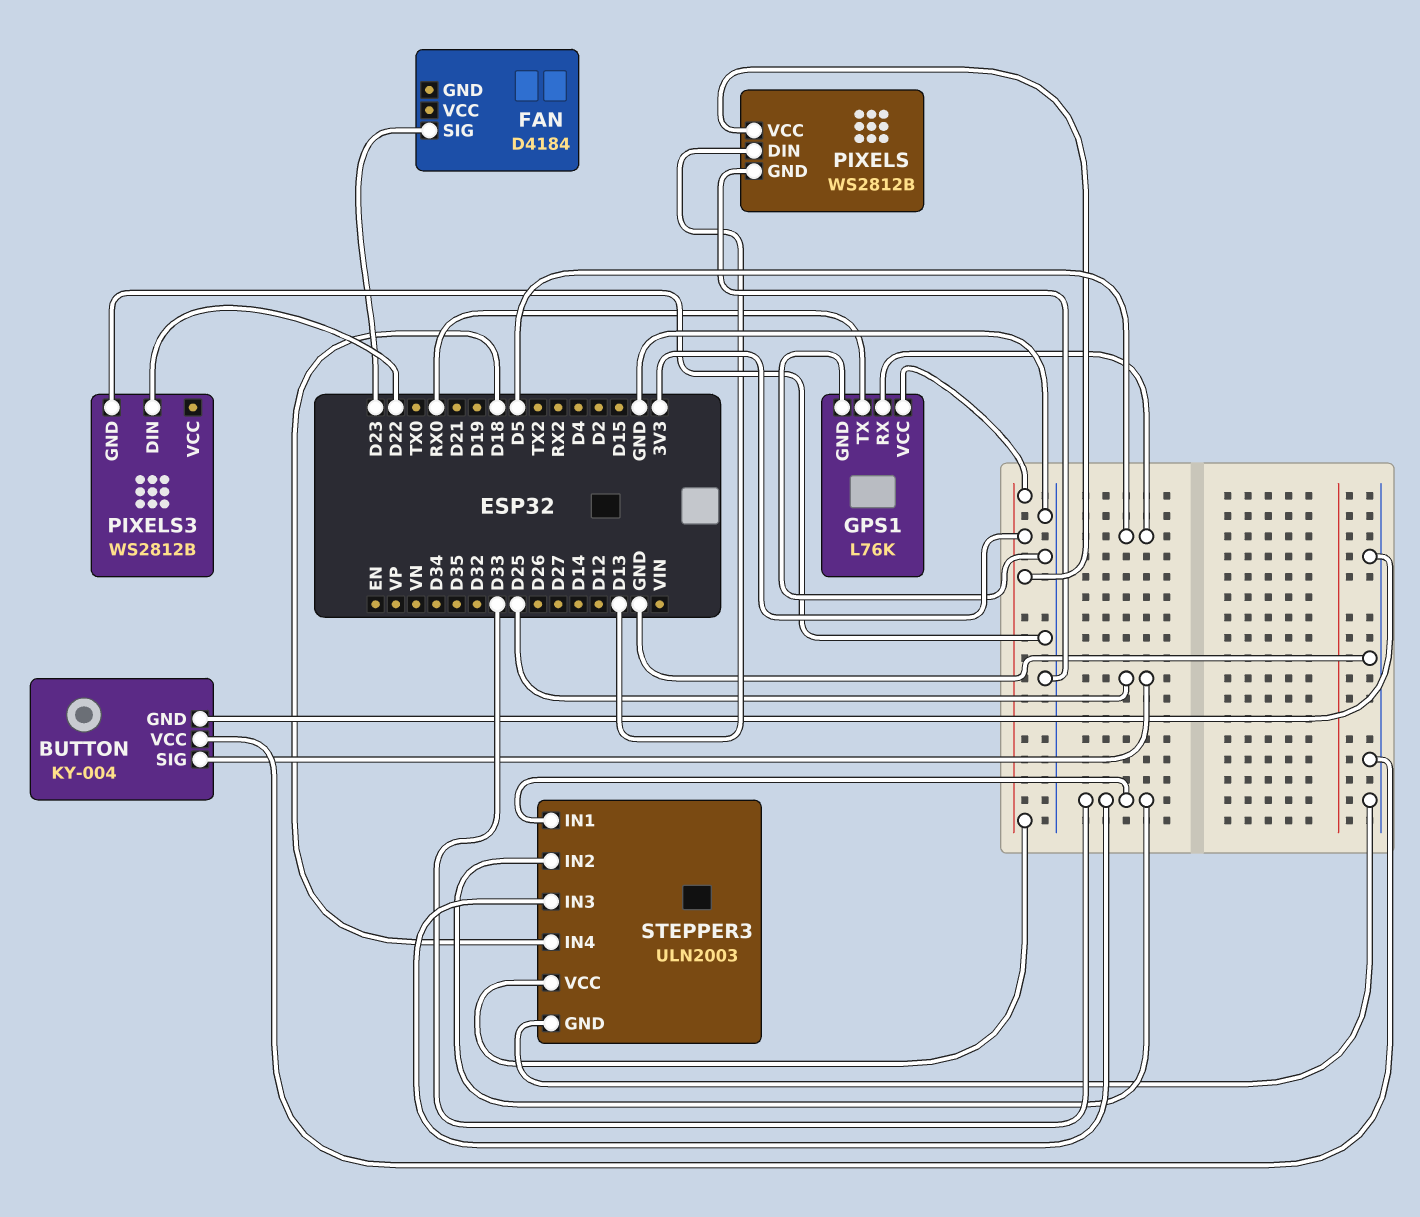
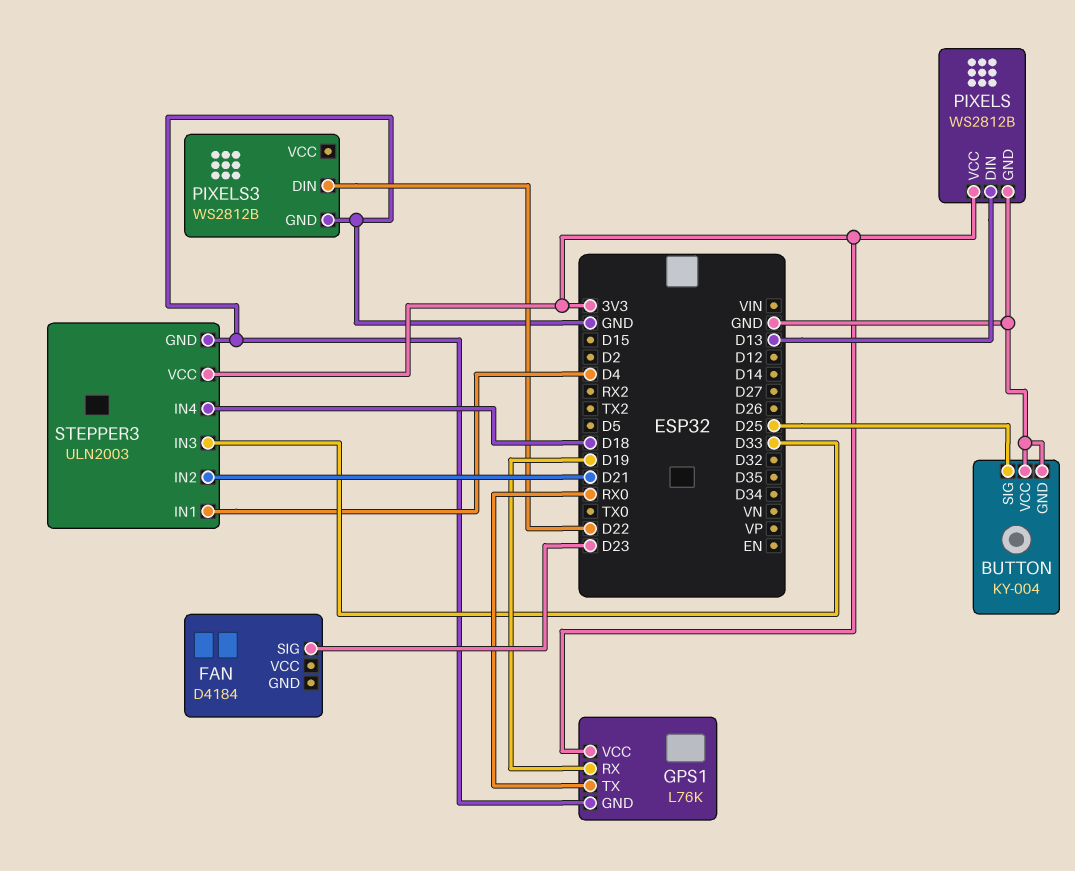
GPS1 pin RX: D5 -> D19
STEPPER3 pin IN1: D33 -> D4
STEPPER3 pin IN2: D33 -> D21

